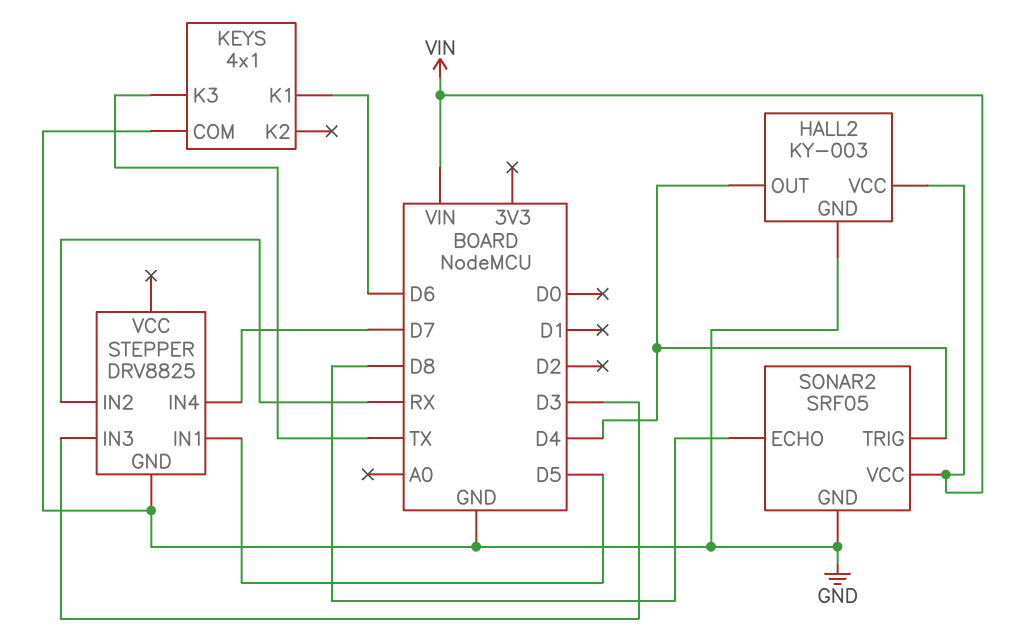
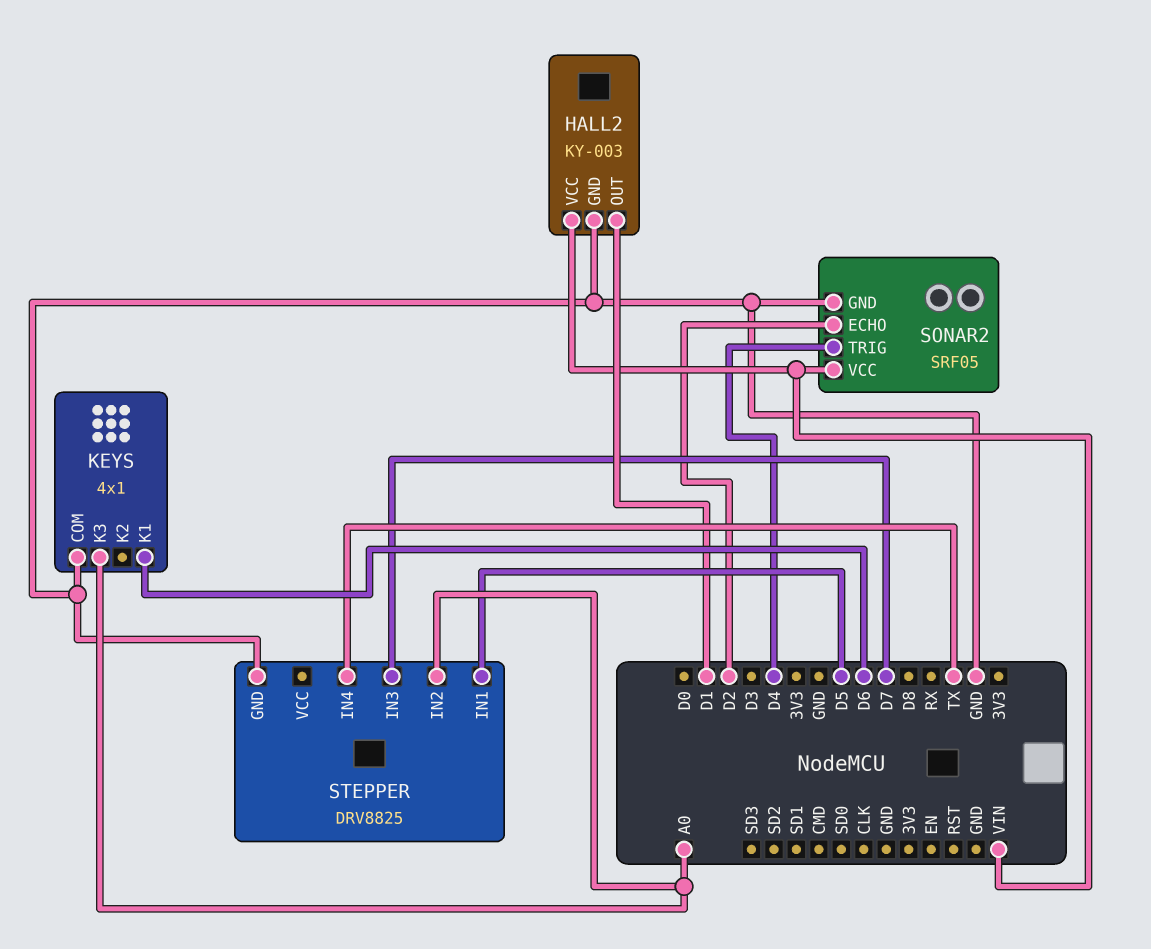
HALL2 pin OUT: D4 -> D1
KEYS pin K3: TX -> A0
SONAR2 pin ECHO: D8 -> D2
STEPPER pin IN2: RX -> A0
STEPPER pin IN3: D3 -> D7
STEPPER pin IN4: D7 -> TX

